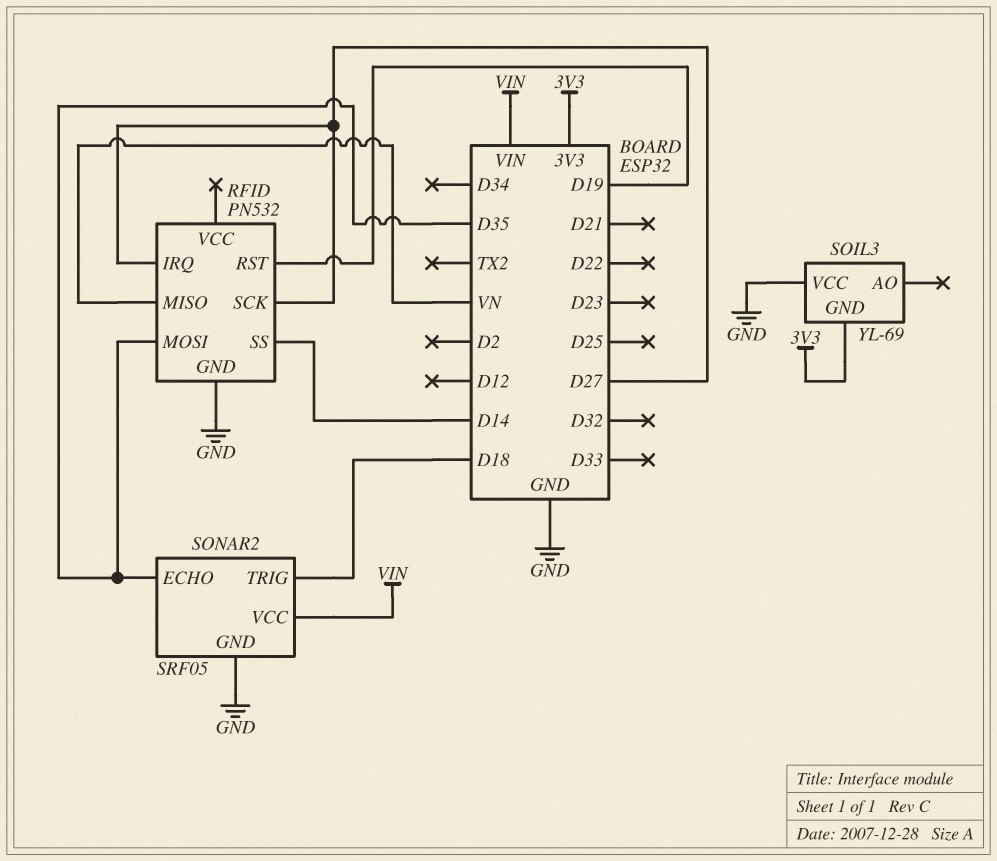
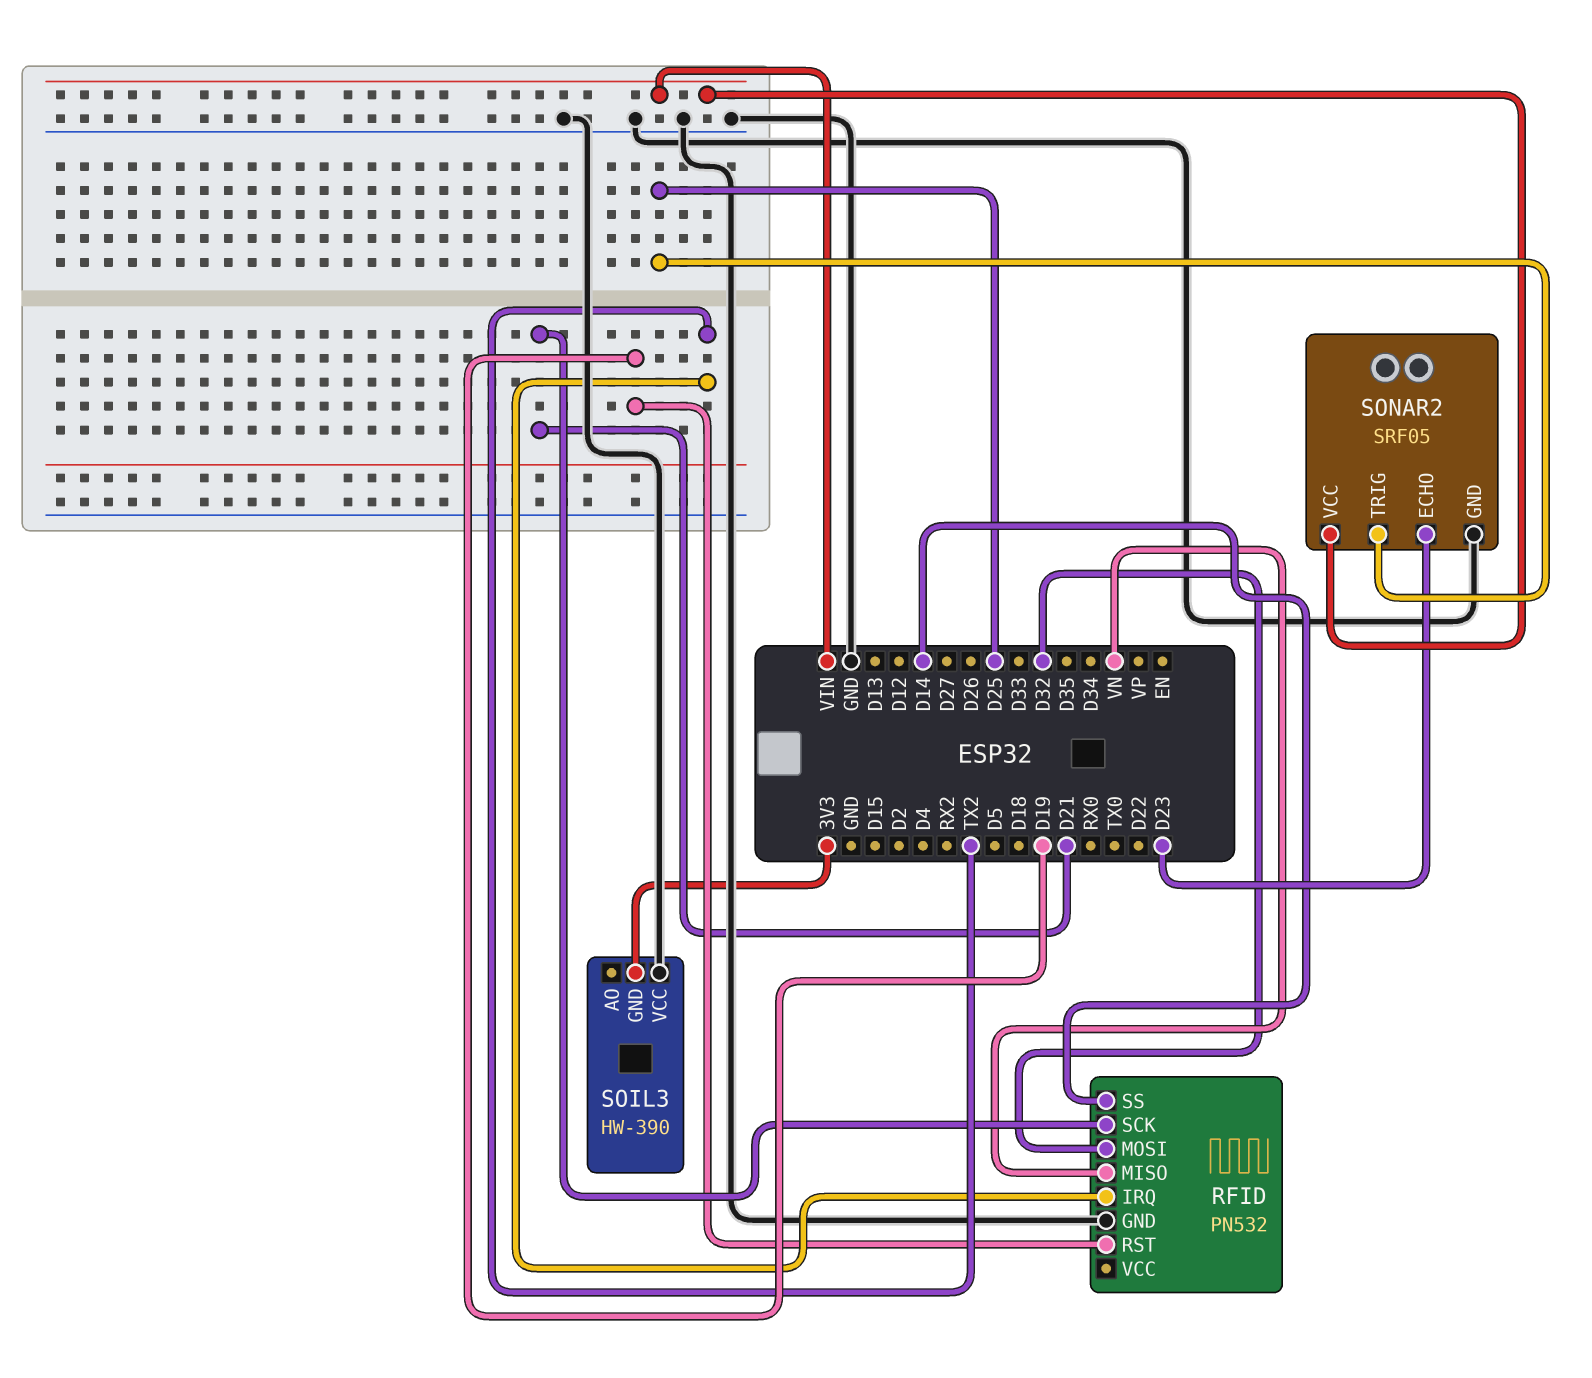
RFID pin IRQ: D27 -> TX2
RFID pin MOSI: D35 -> D32
RFID pin SCK: D27 -> D21
SOIL3: YL-69 -> HW-390
SONAR2 pin ECHO: D35 -> D23
SONAR2 pin TRIG: D18 -> D25

